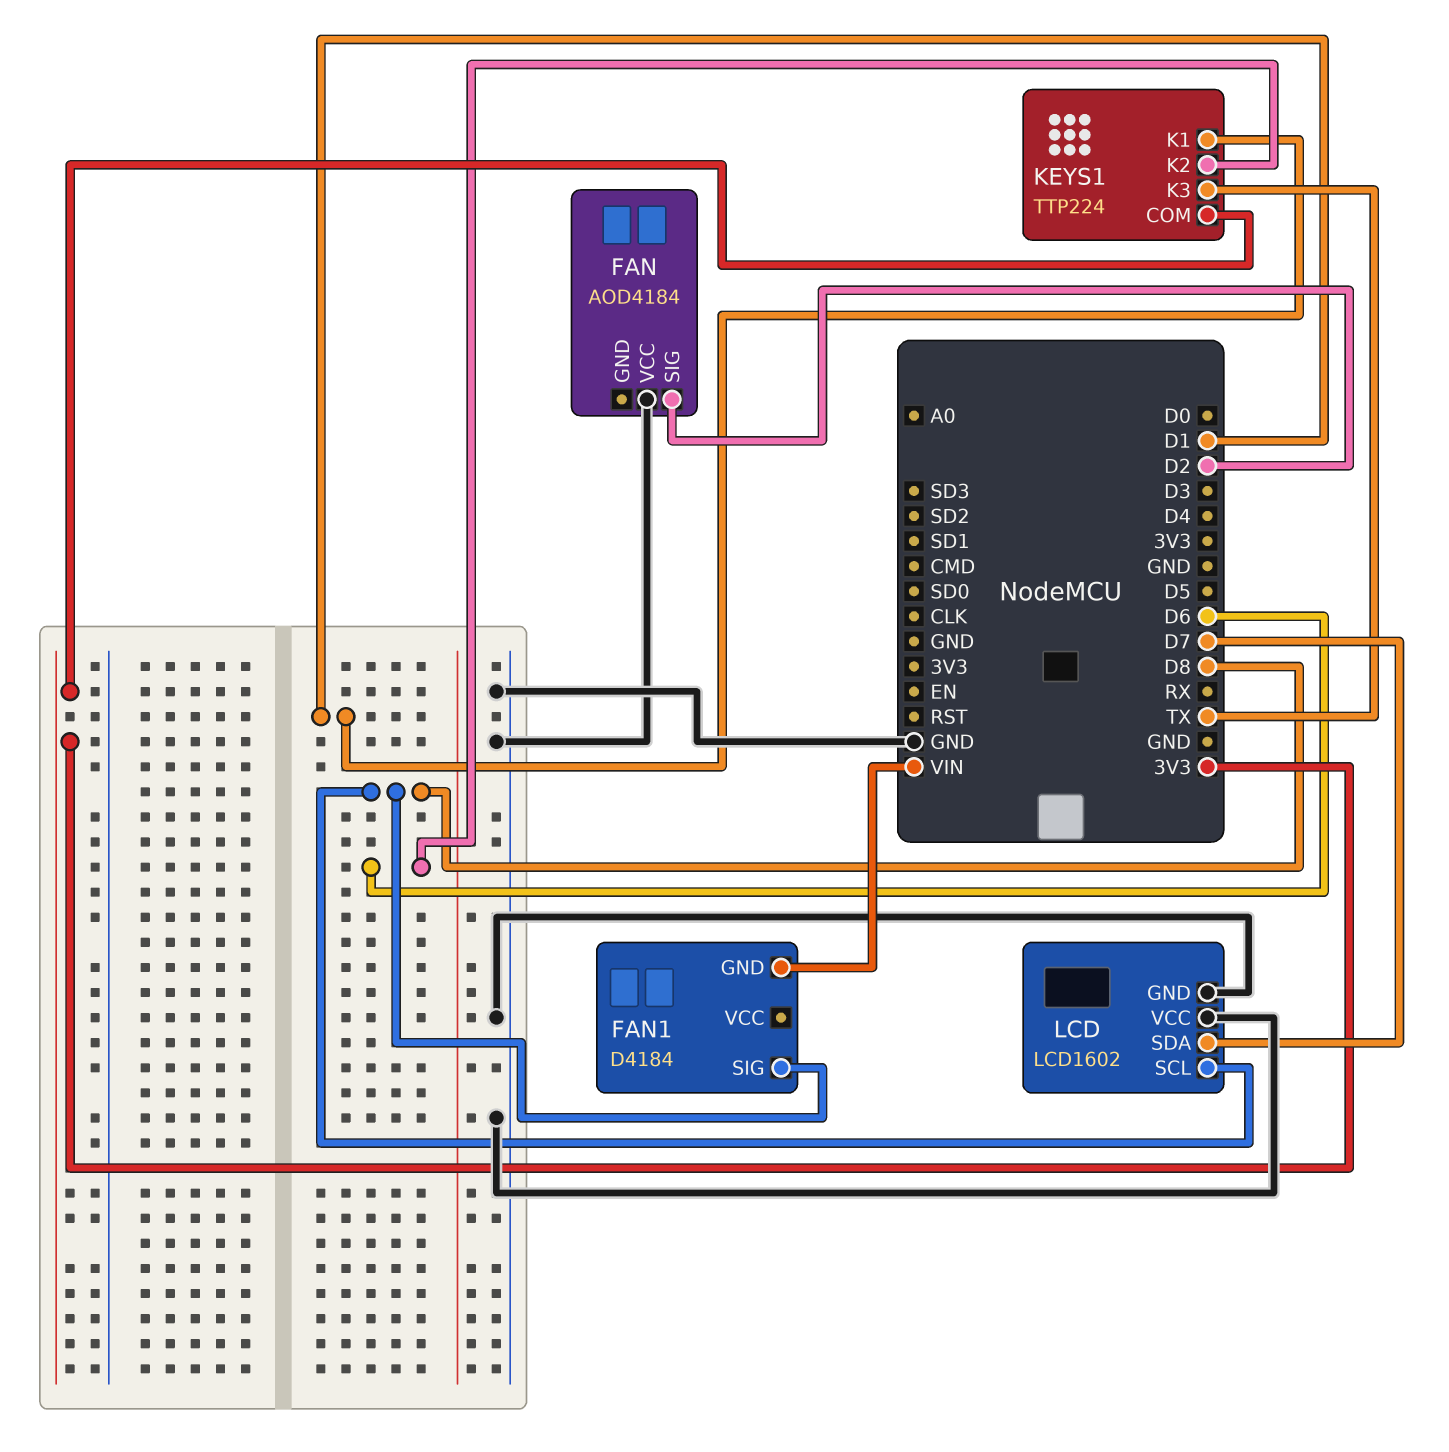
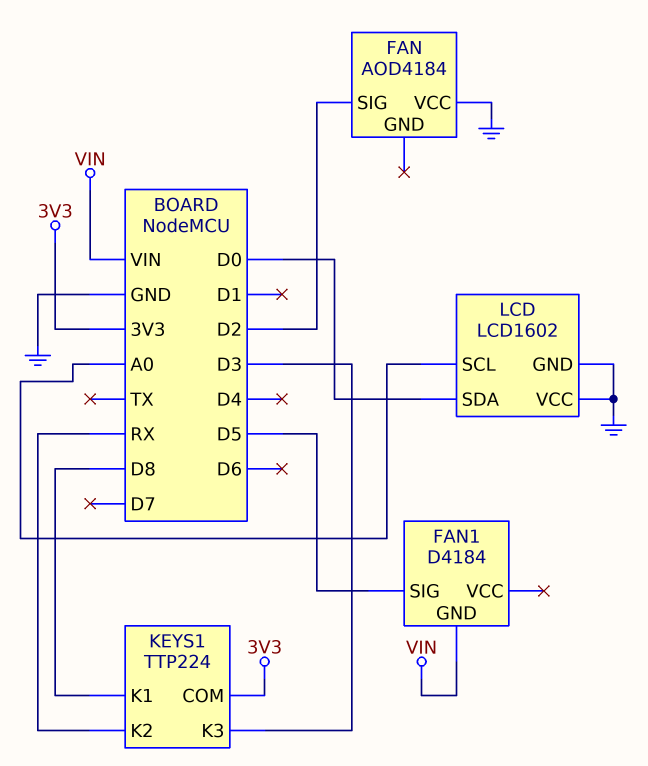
FAN1 pin SIG: D8 -> D5
KEYS1 pin K1: D1 -> D8
KEYS1 pin K2: D6 -> RX
KEYS1 pin K3: TX -> D3
LCD pin SCL: D8 -> A0
LCD pin SDA: D7 -> D0

